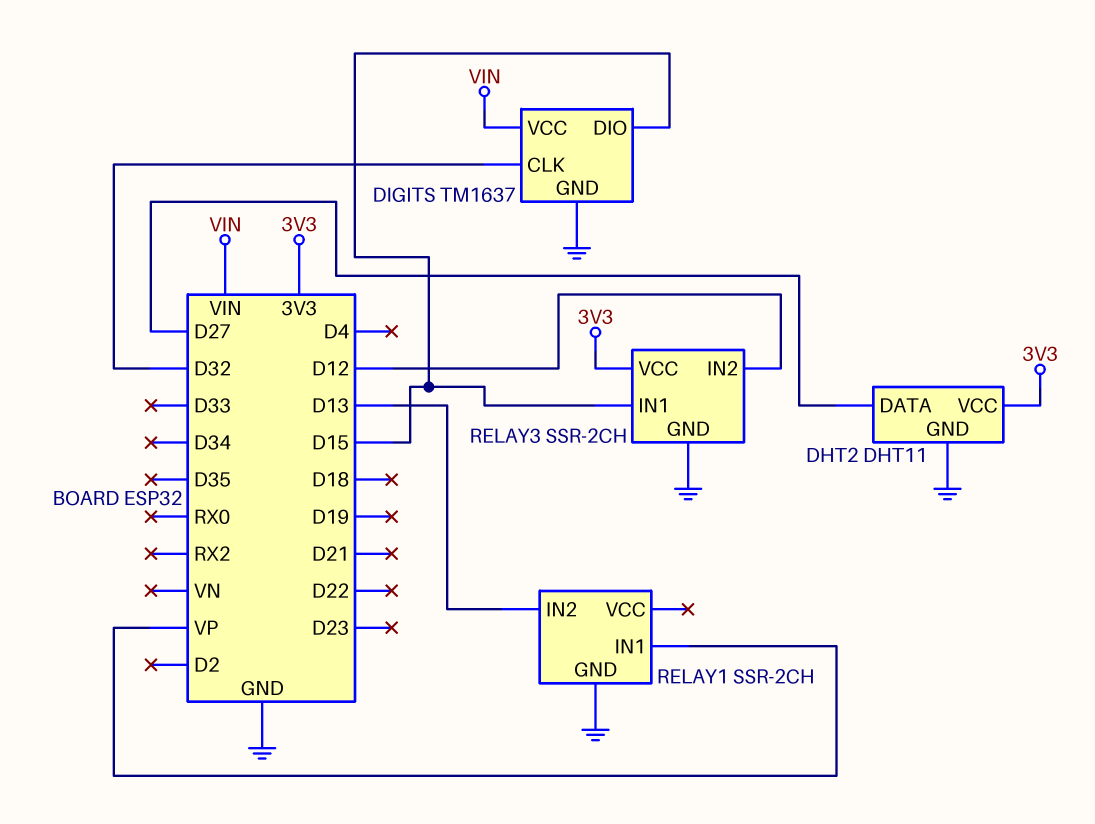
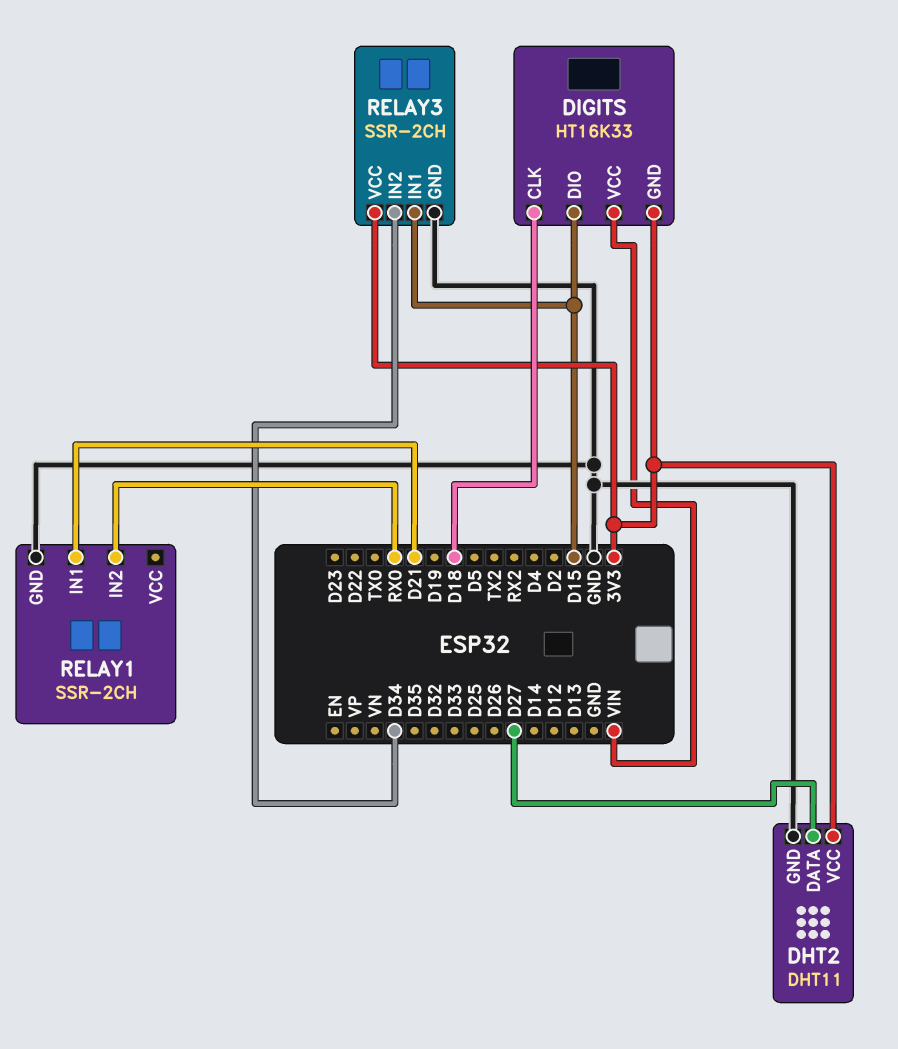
DIGITS: TM1637 -> HT16K33
DIGITS pin CLK: D32 -> D18
DIGITS pin GND: GND -> 3V3
RELAY1 pin IN1: VP -> D21
RELAY1 pin IN2: D13 -> RX0
RELAY3 pin IN2: D12 -> D34

